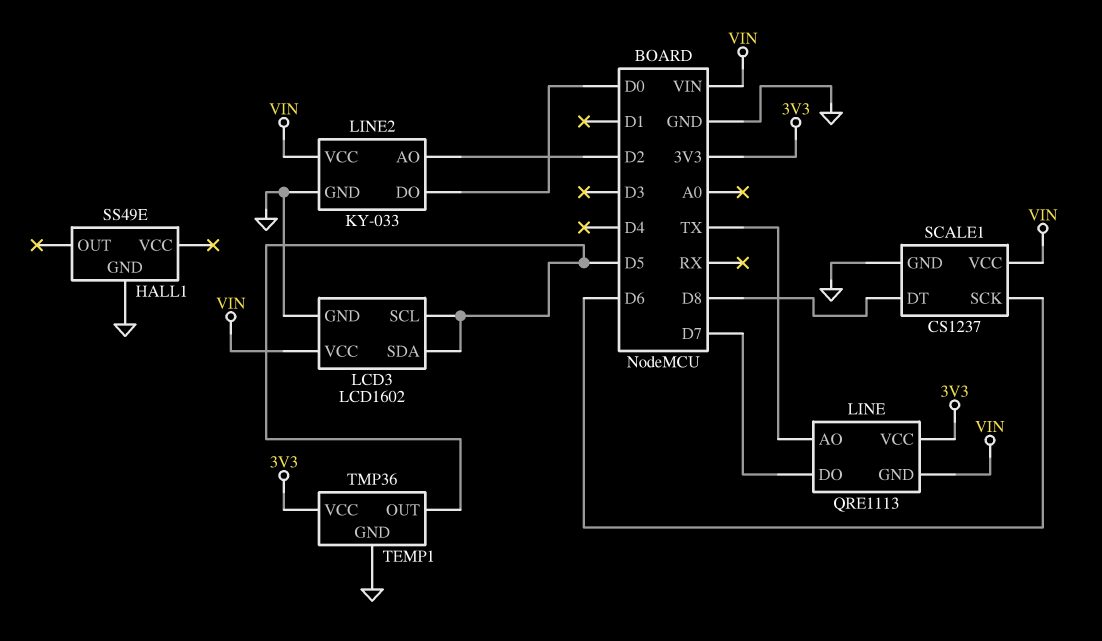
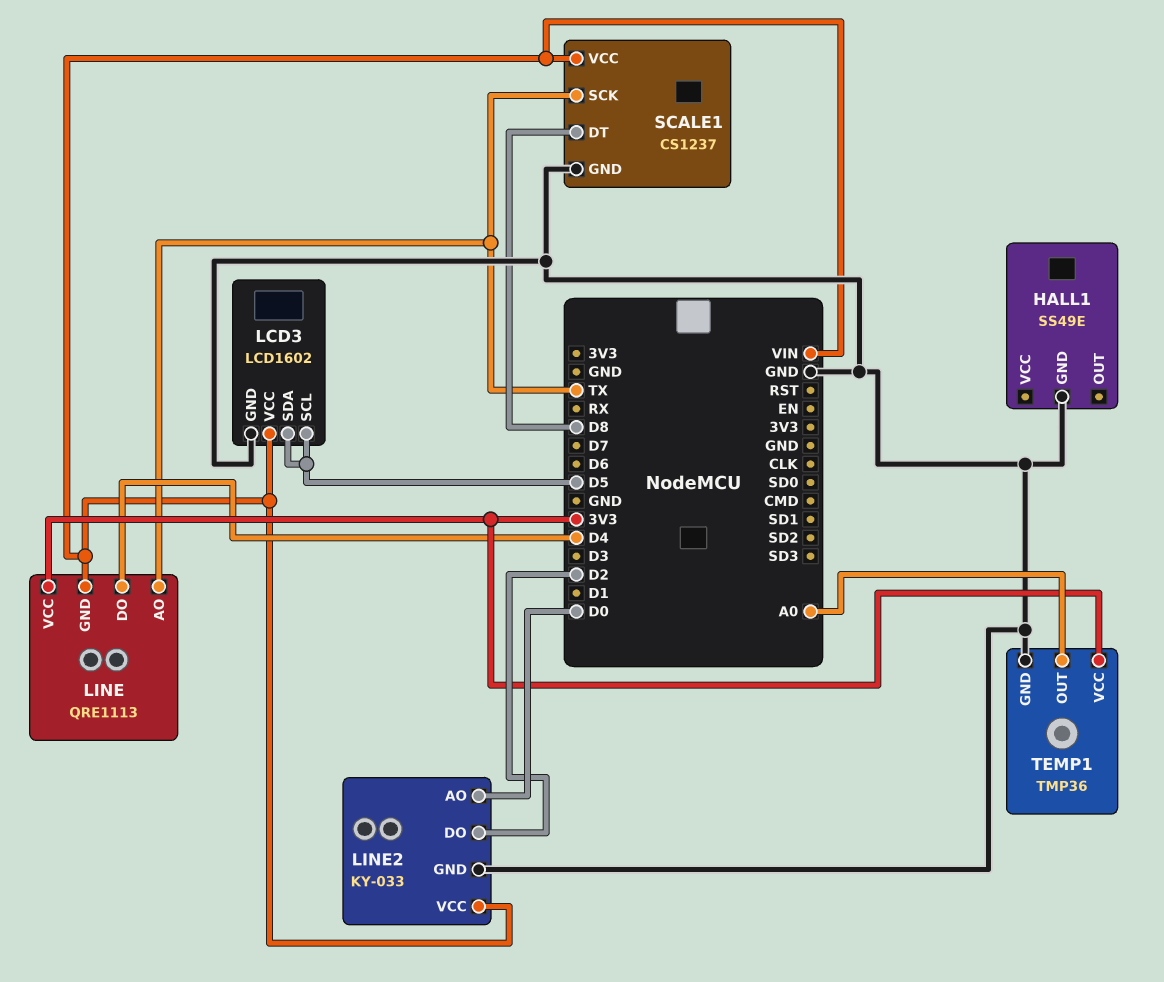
LINE pin DO: D7 -> D4
LINE2 pin AO: D2 -> D0
LINE2 pin DO: D0 -> D2
SCALE1 pin SCK: D6 -> TX
TEMP1 pin OUT: D5 -> A0

